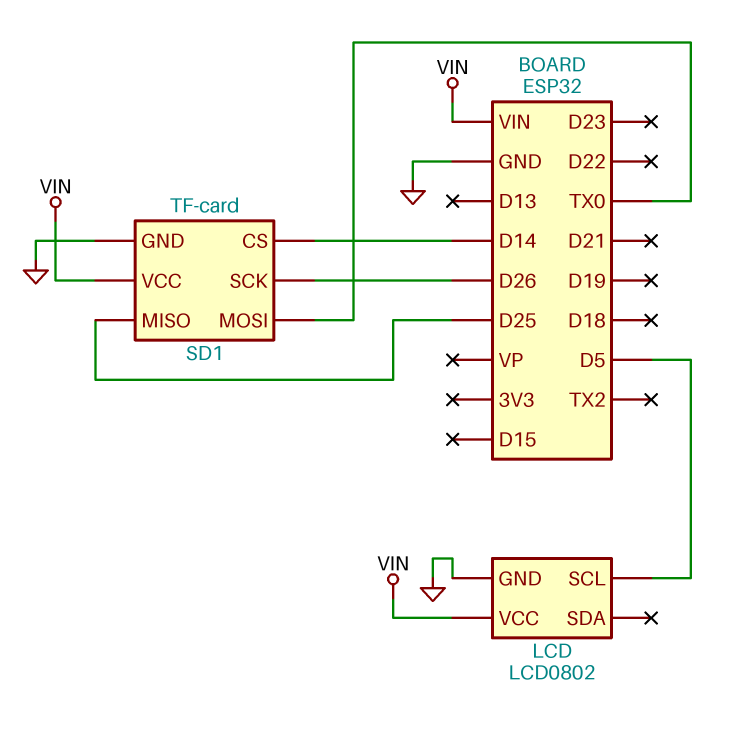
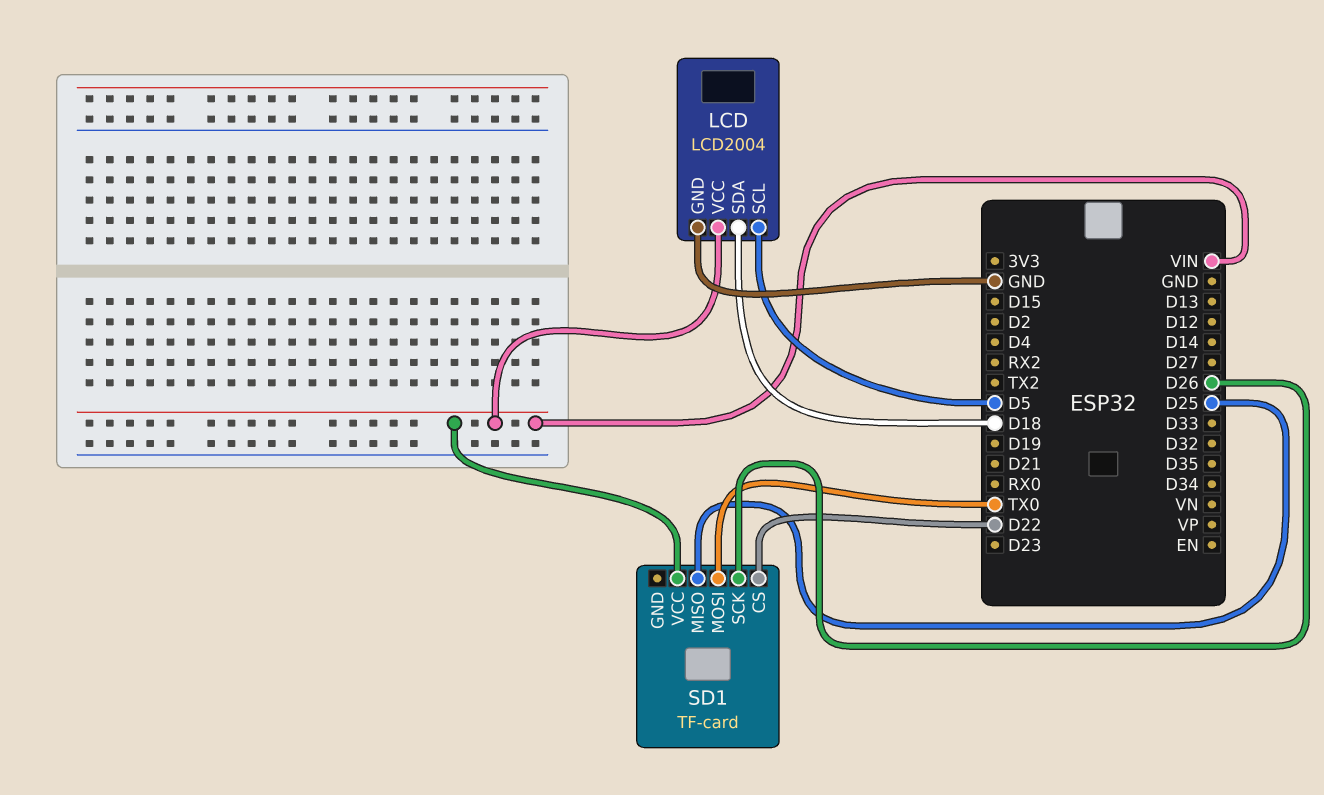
LCD: LCD0802 -> LCD2004
LCD pin SDA: none -> D18
SD1 pin CS: D14 -> D22
SD1 pin GND: GND -> none

